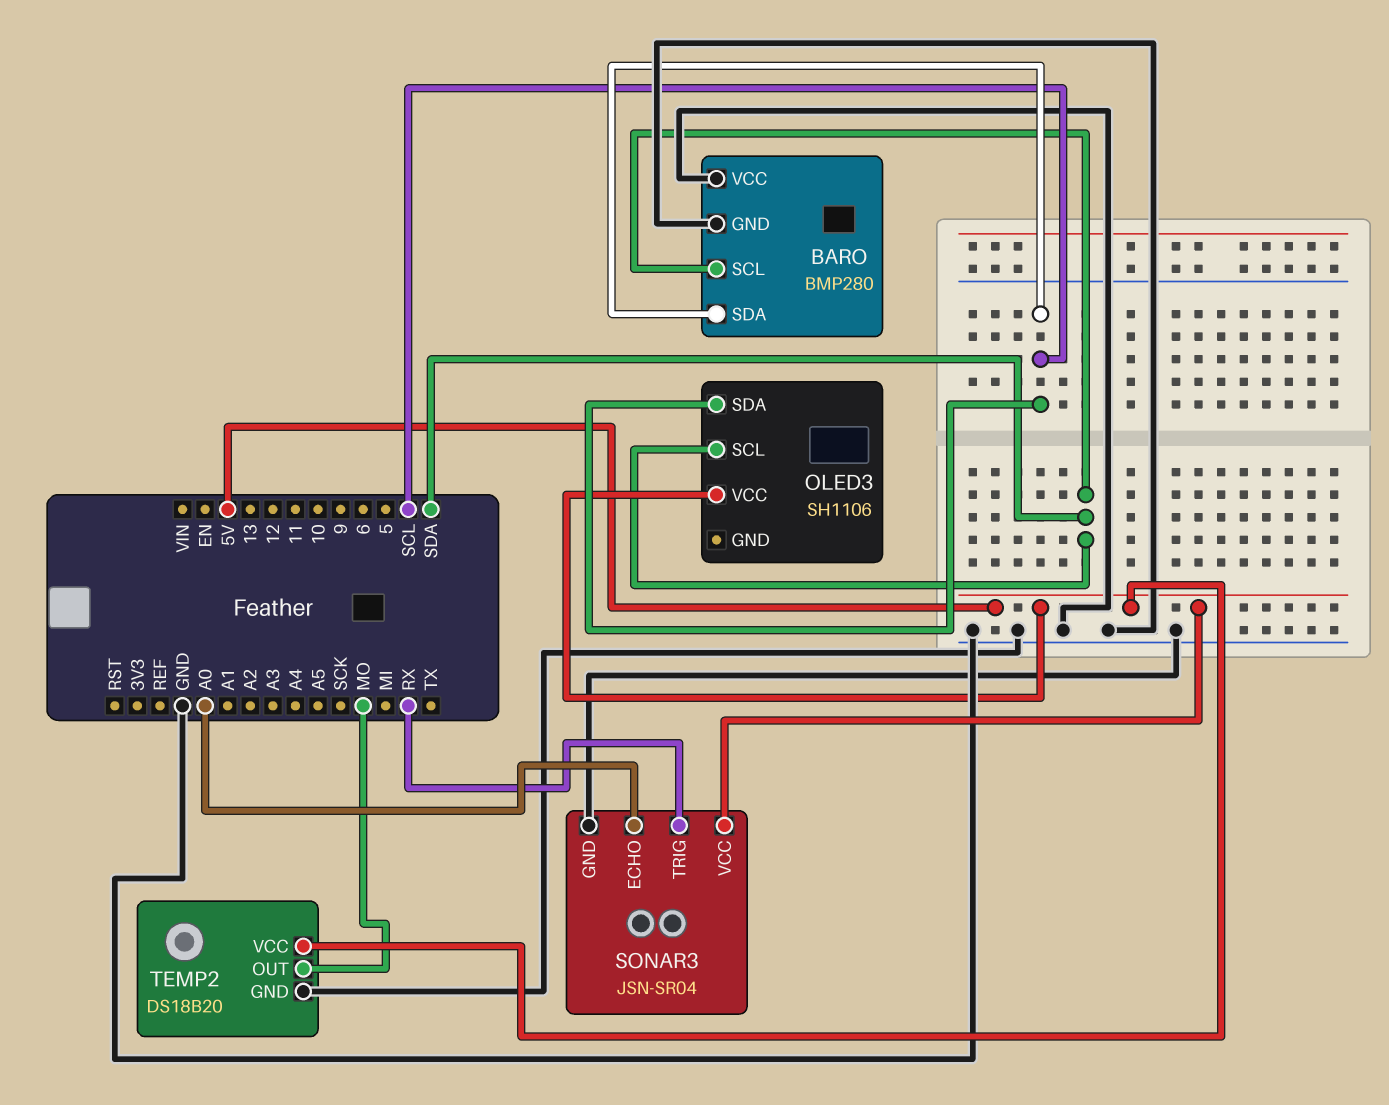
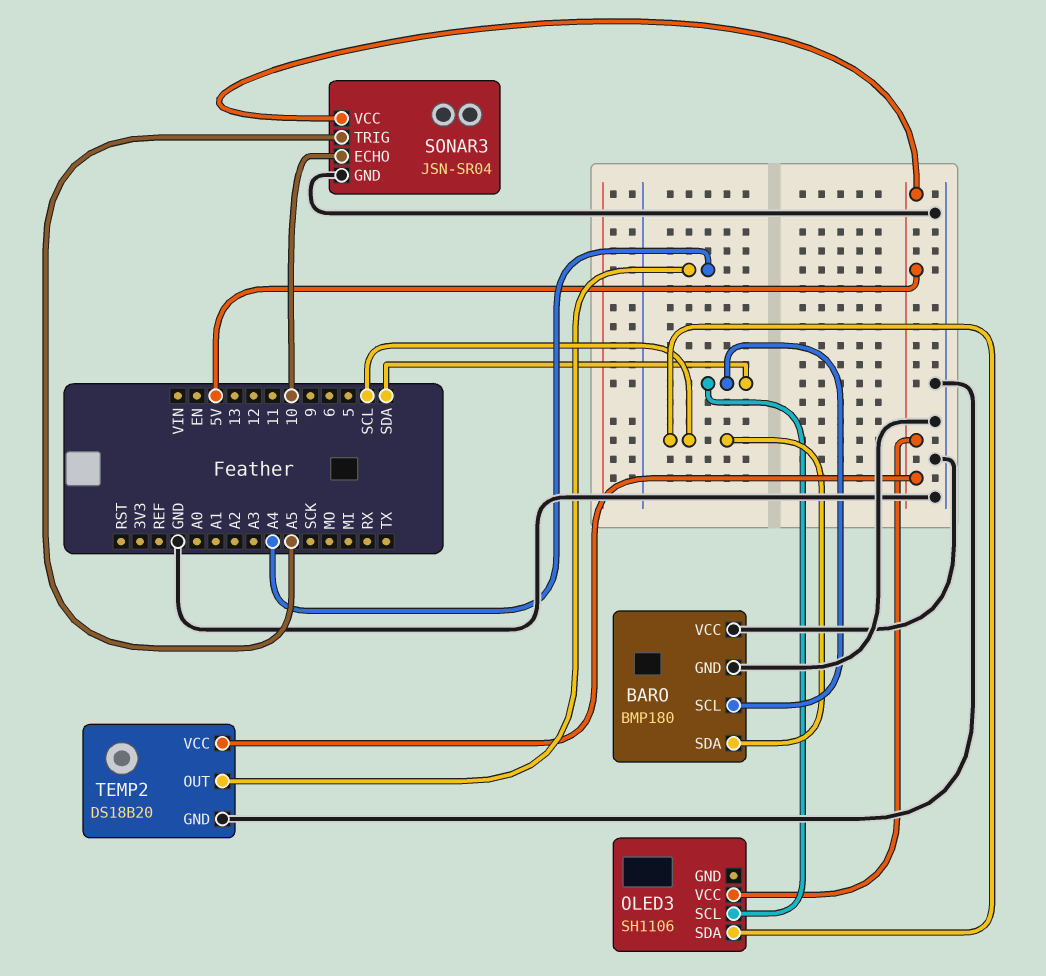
BARO: BMP280 -> BMP180
SONAR3 pin ECHO: A0 -> 10
SONAR3 pin TRIG: RX -> A5
TEMP2 pin OUT: MO -> A4

